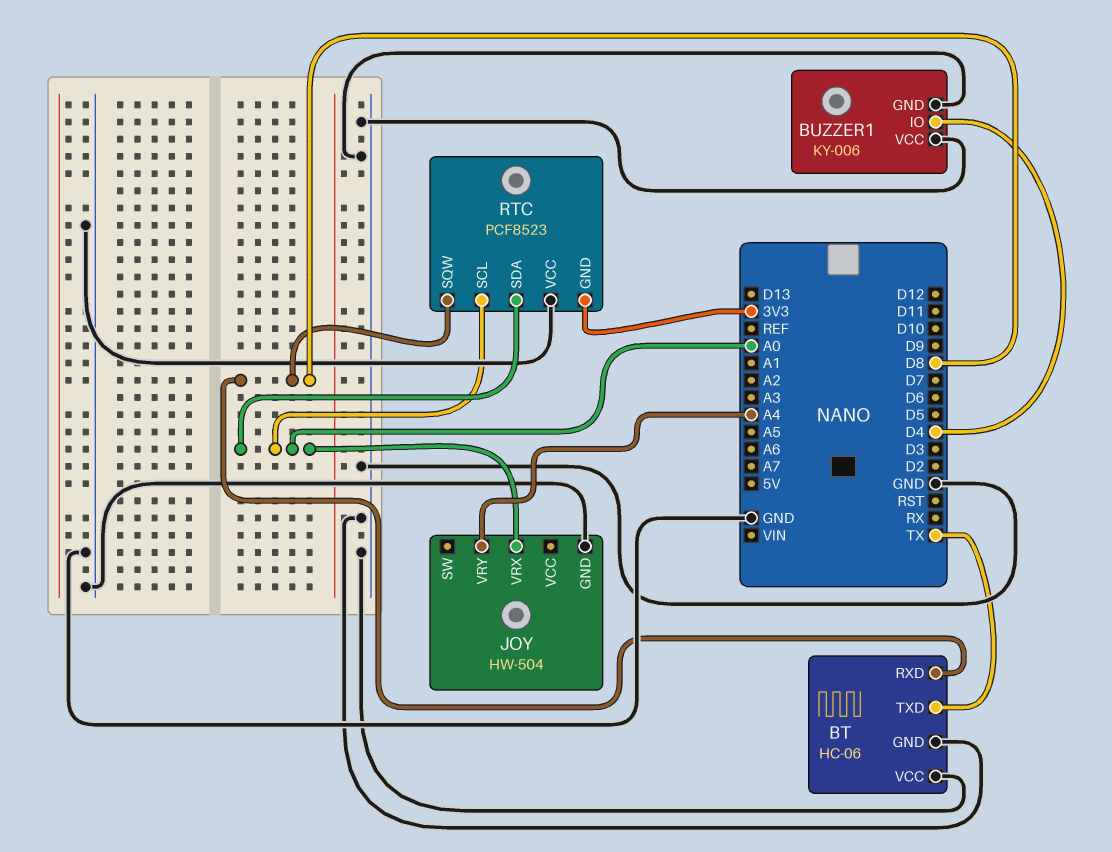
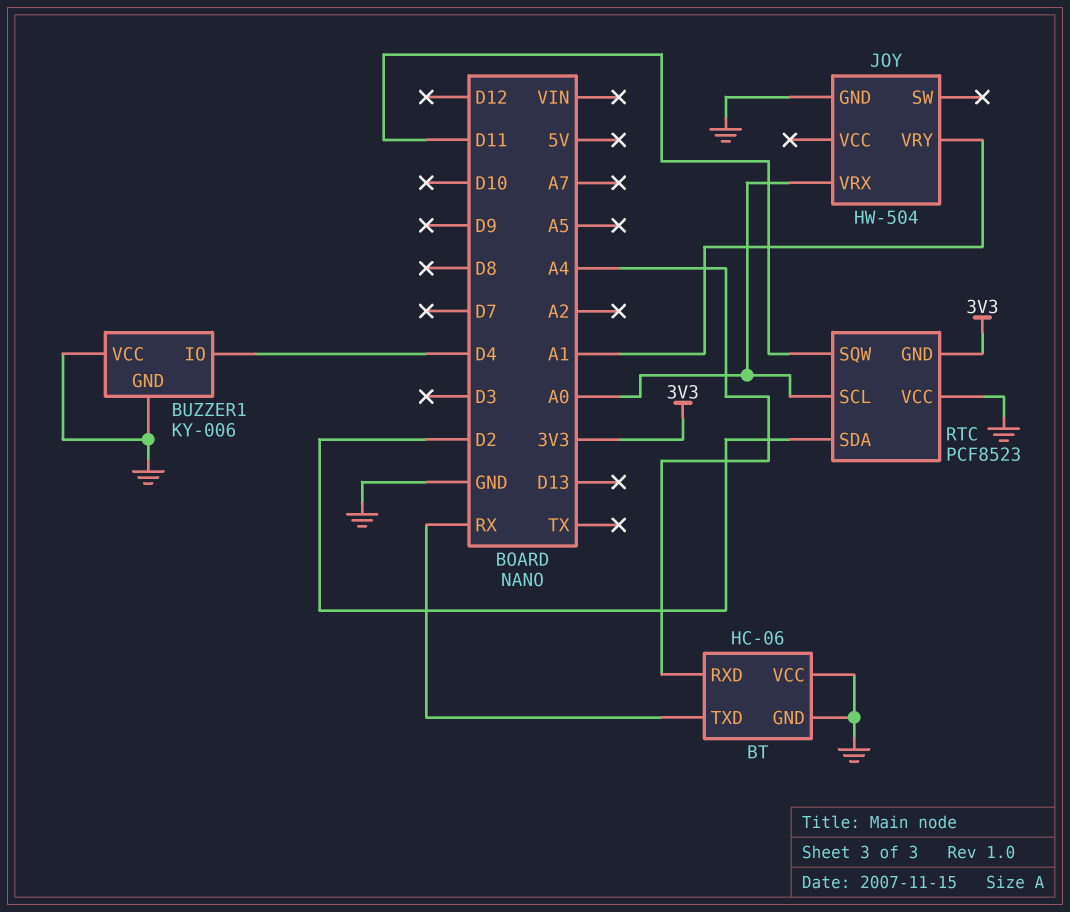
BT pin RXD: D8 -> A4
BT pin TXD: TX -> RX
JOY pin VRY: A4 -> A1
RTC pin SDA: A0 -> D2
RTC pin SQW: D8 -> D11

